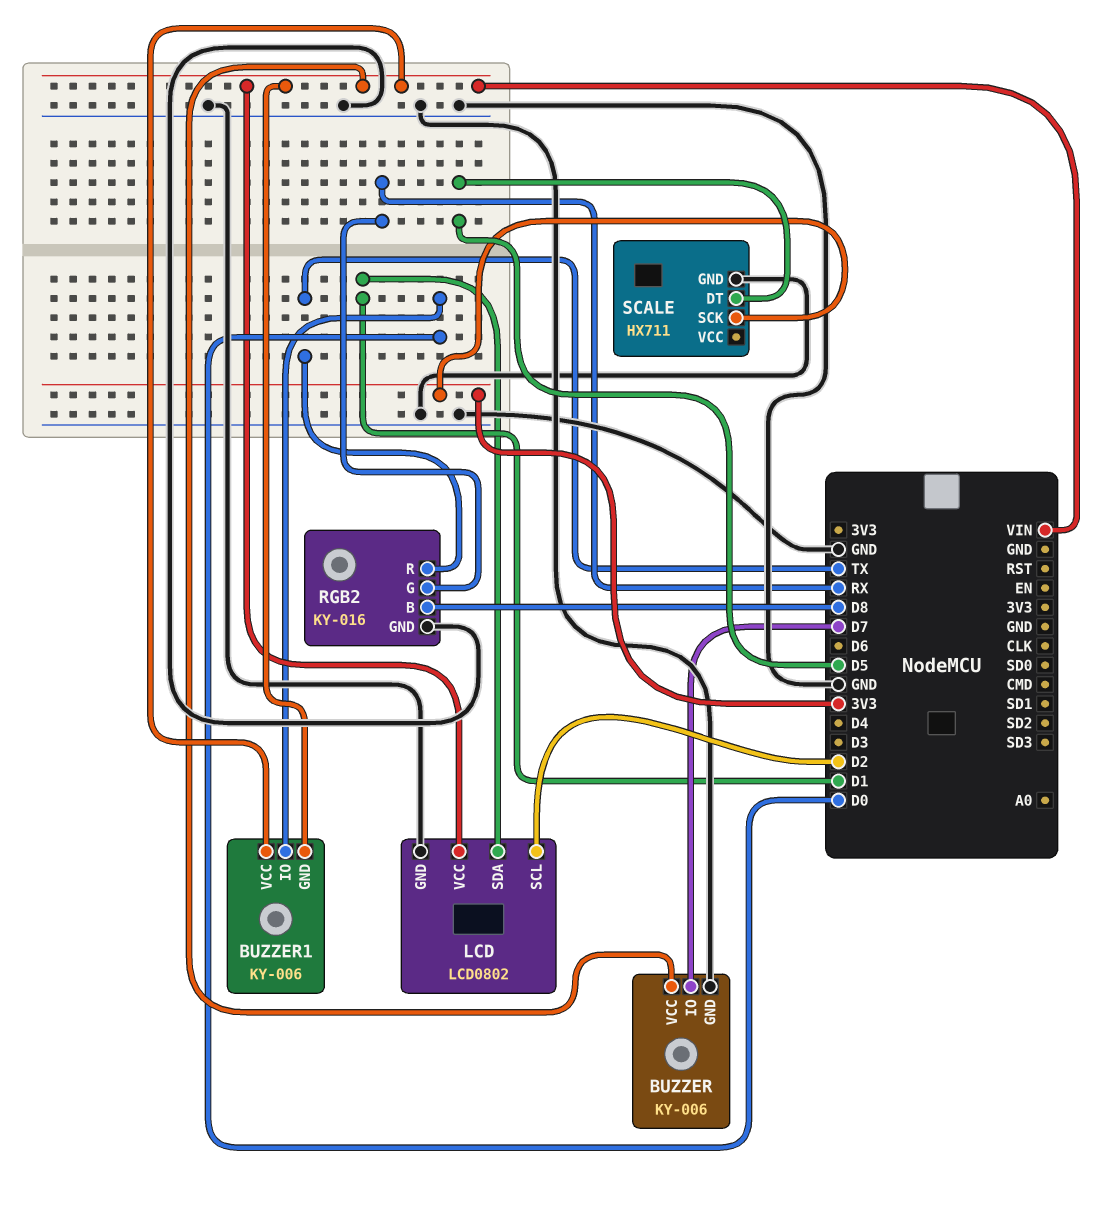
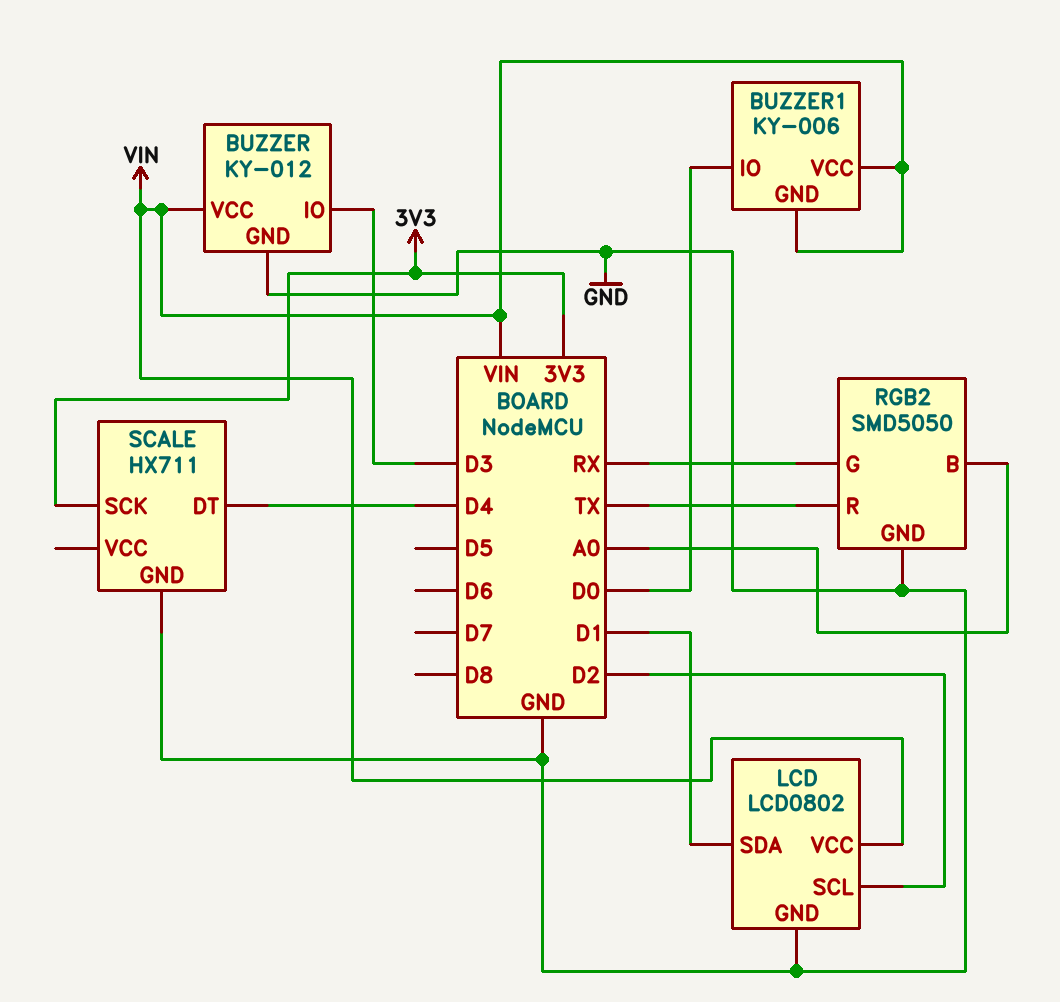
BUZZER: KY-006 -> KY-012
BUZZER pin IO: D7 -> D3
RGB2: KY-016 -> SMD5050
RGB2 pin B: D8 -> A0
SCALE pin DT: D5 -> D4

